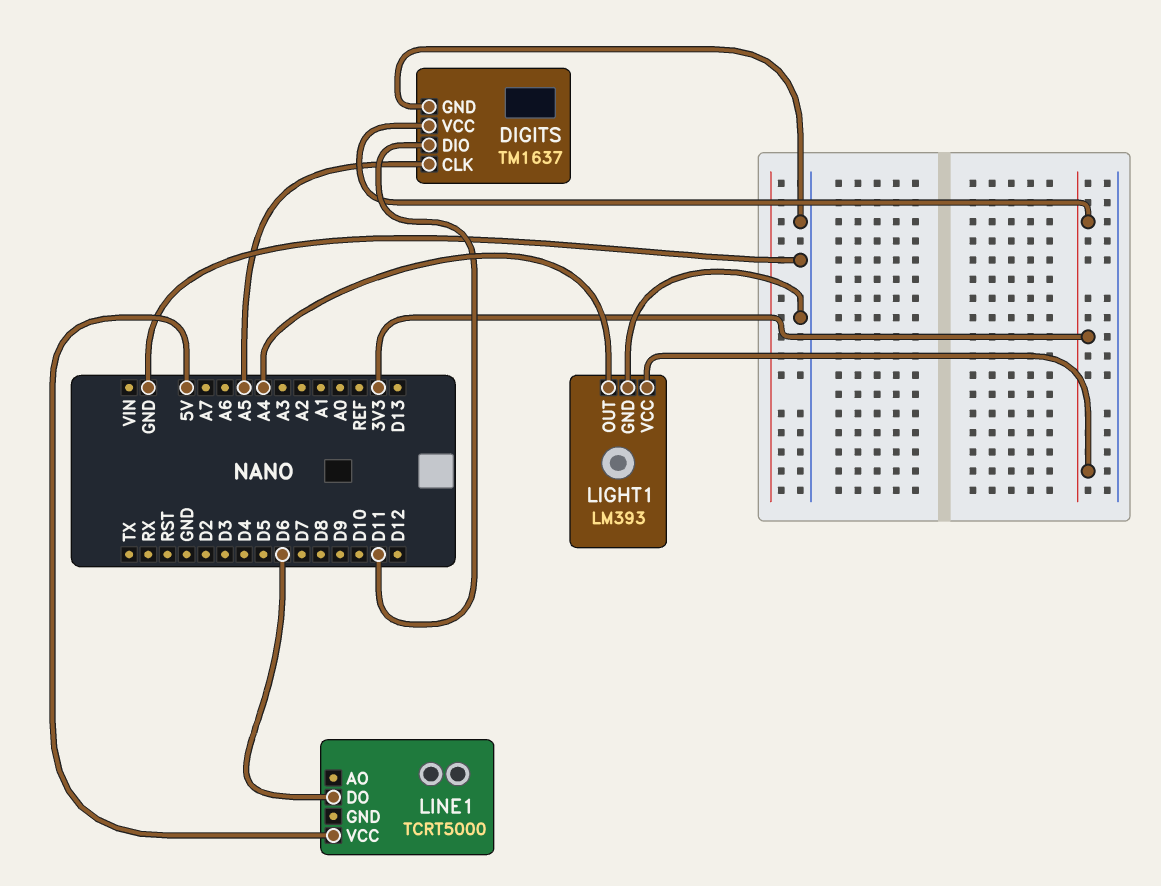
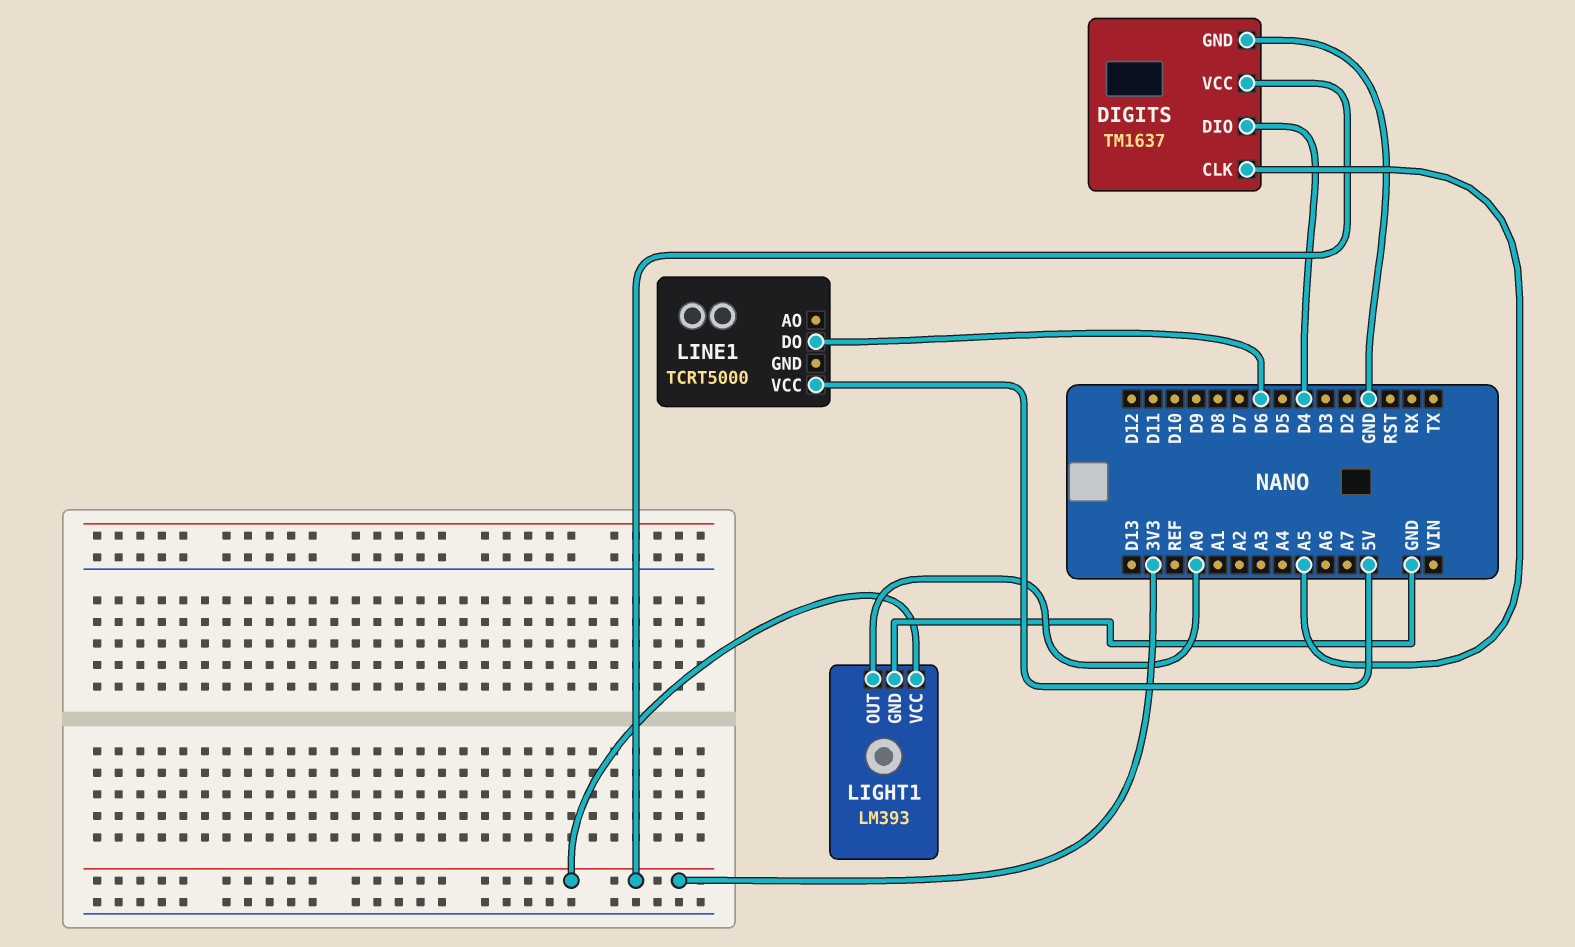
DIGITS pin DIO: D11 -> D4
LIGHT1 pin OUT: A4 -> A0

